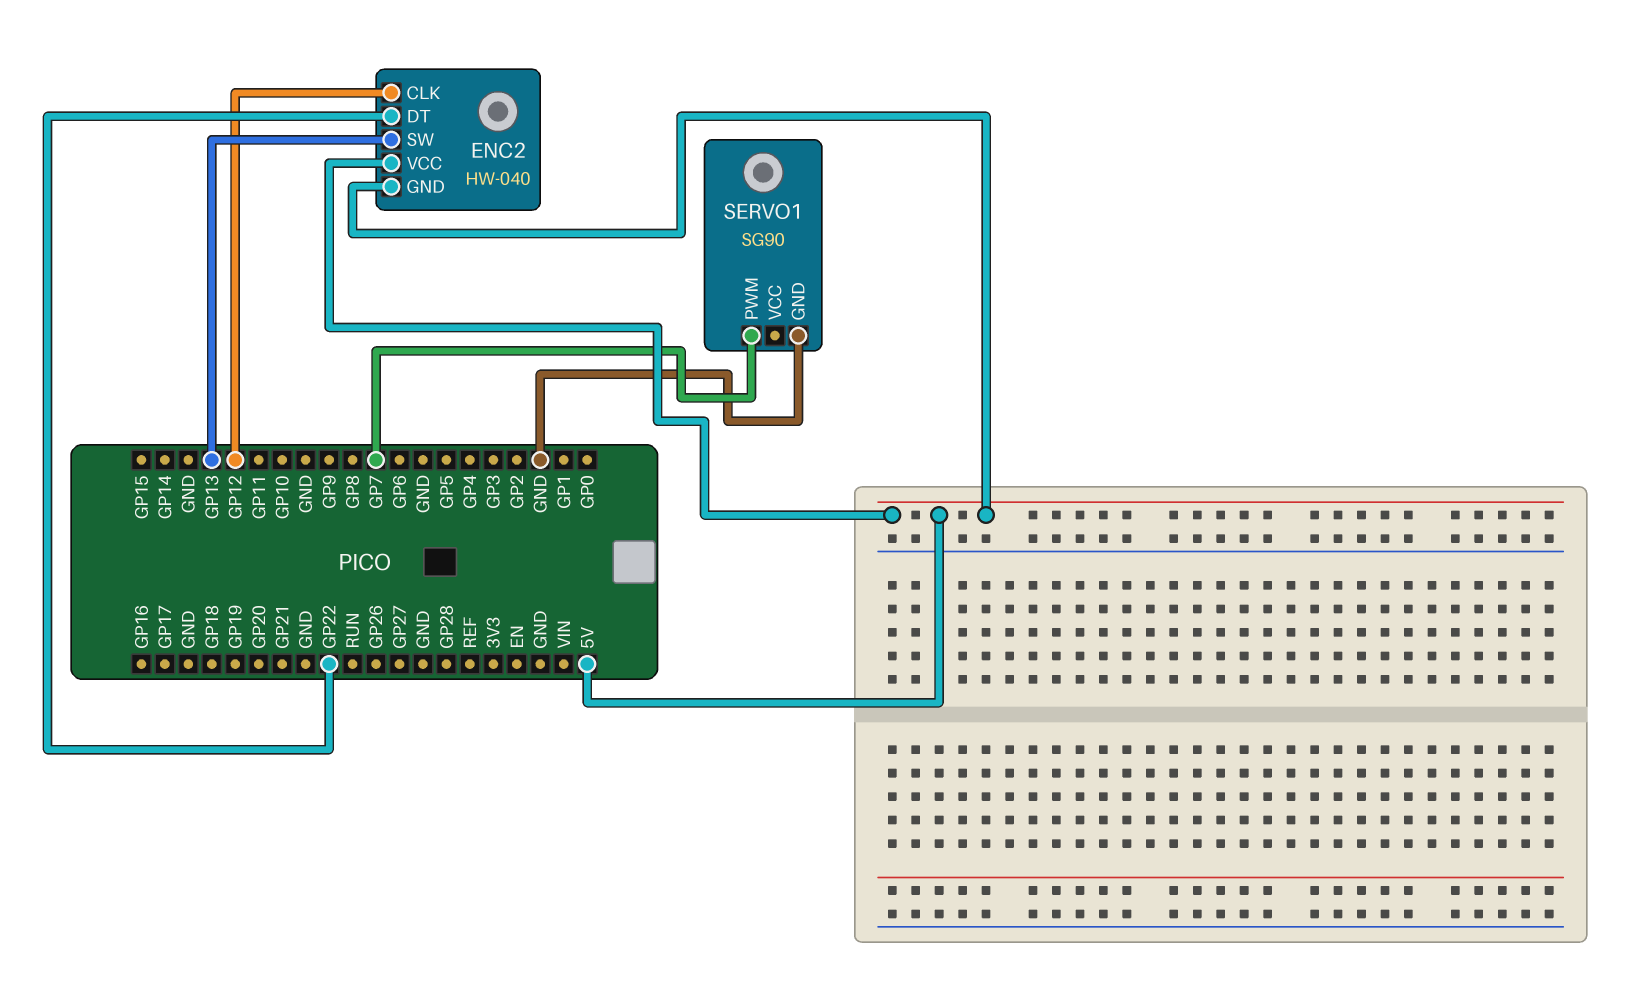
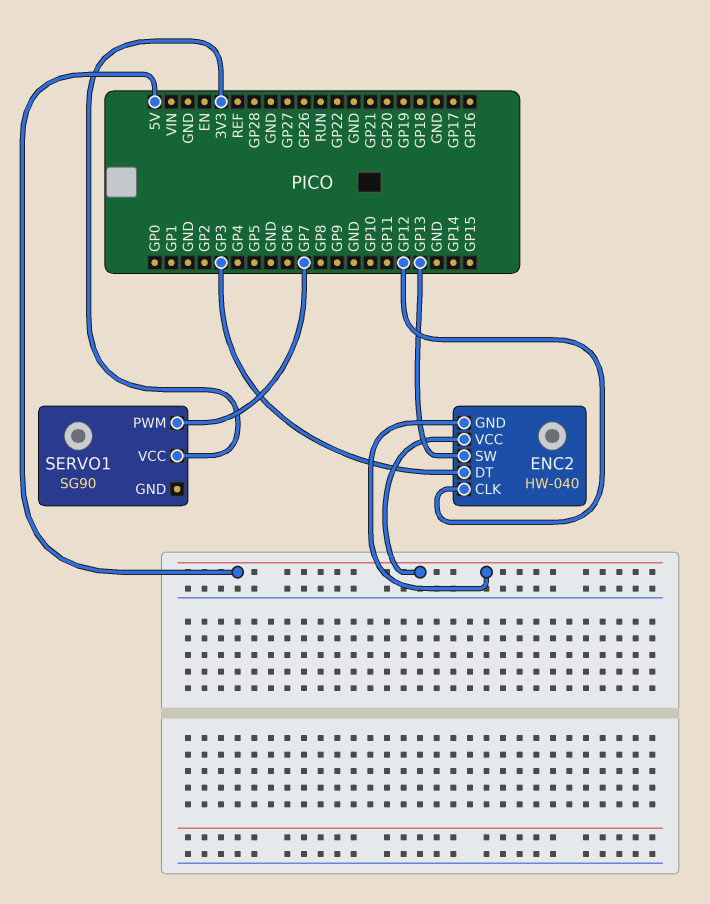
ENC2 pin DT: GP22 -> GP3
SERVO1 pin GND: GND -> none
SERVO1 pin VCC: none -> 3V3

